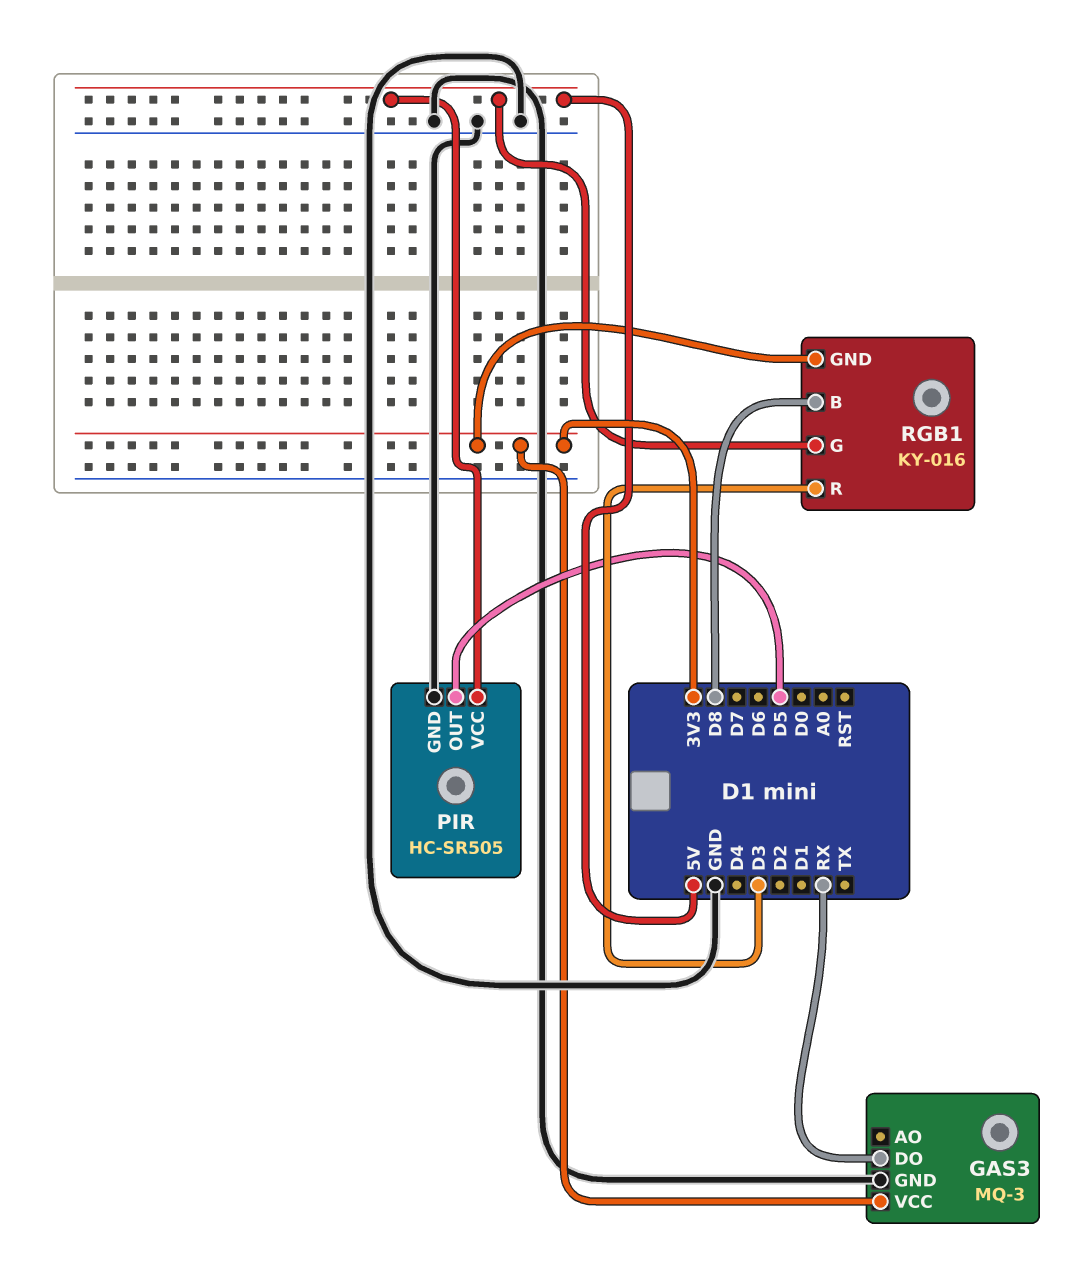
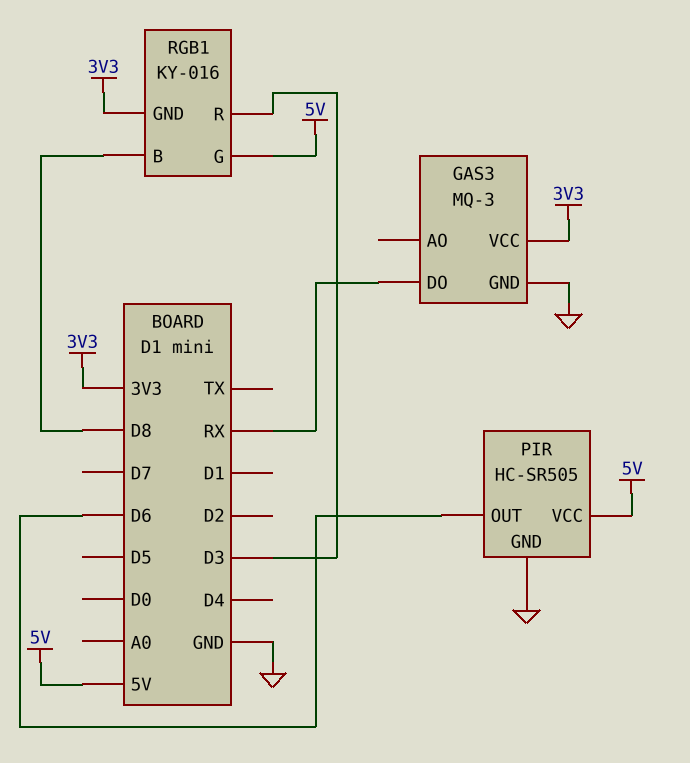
PIR pin OUT: D5 -> D6

